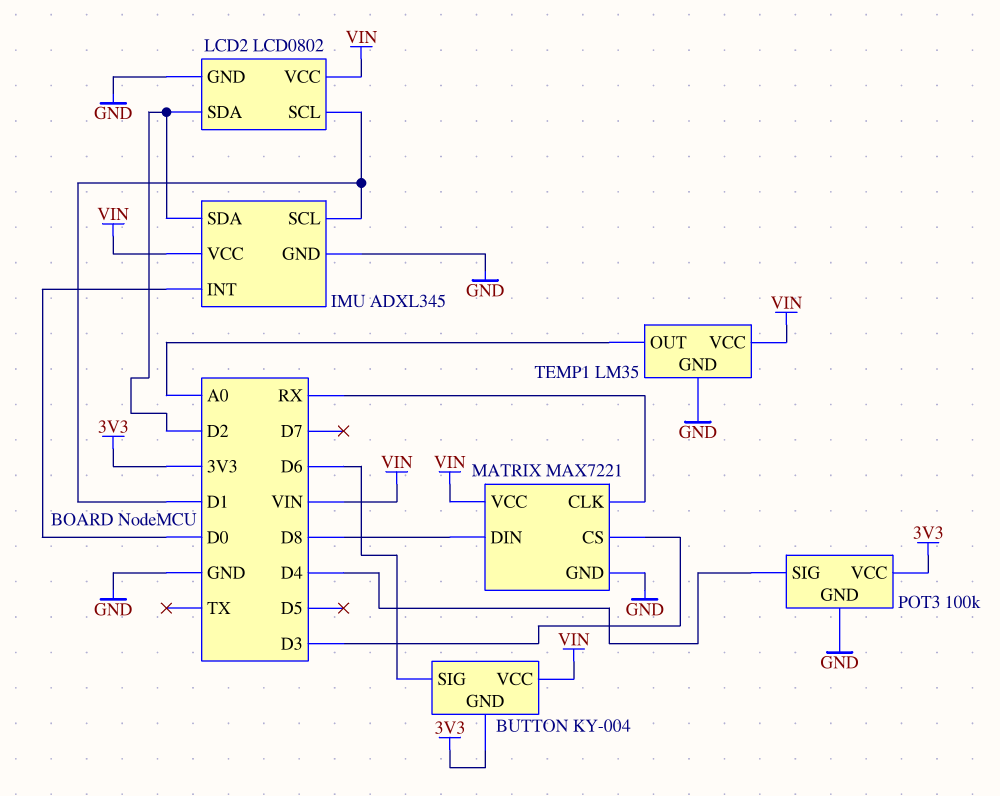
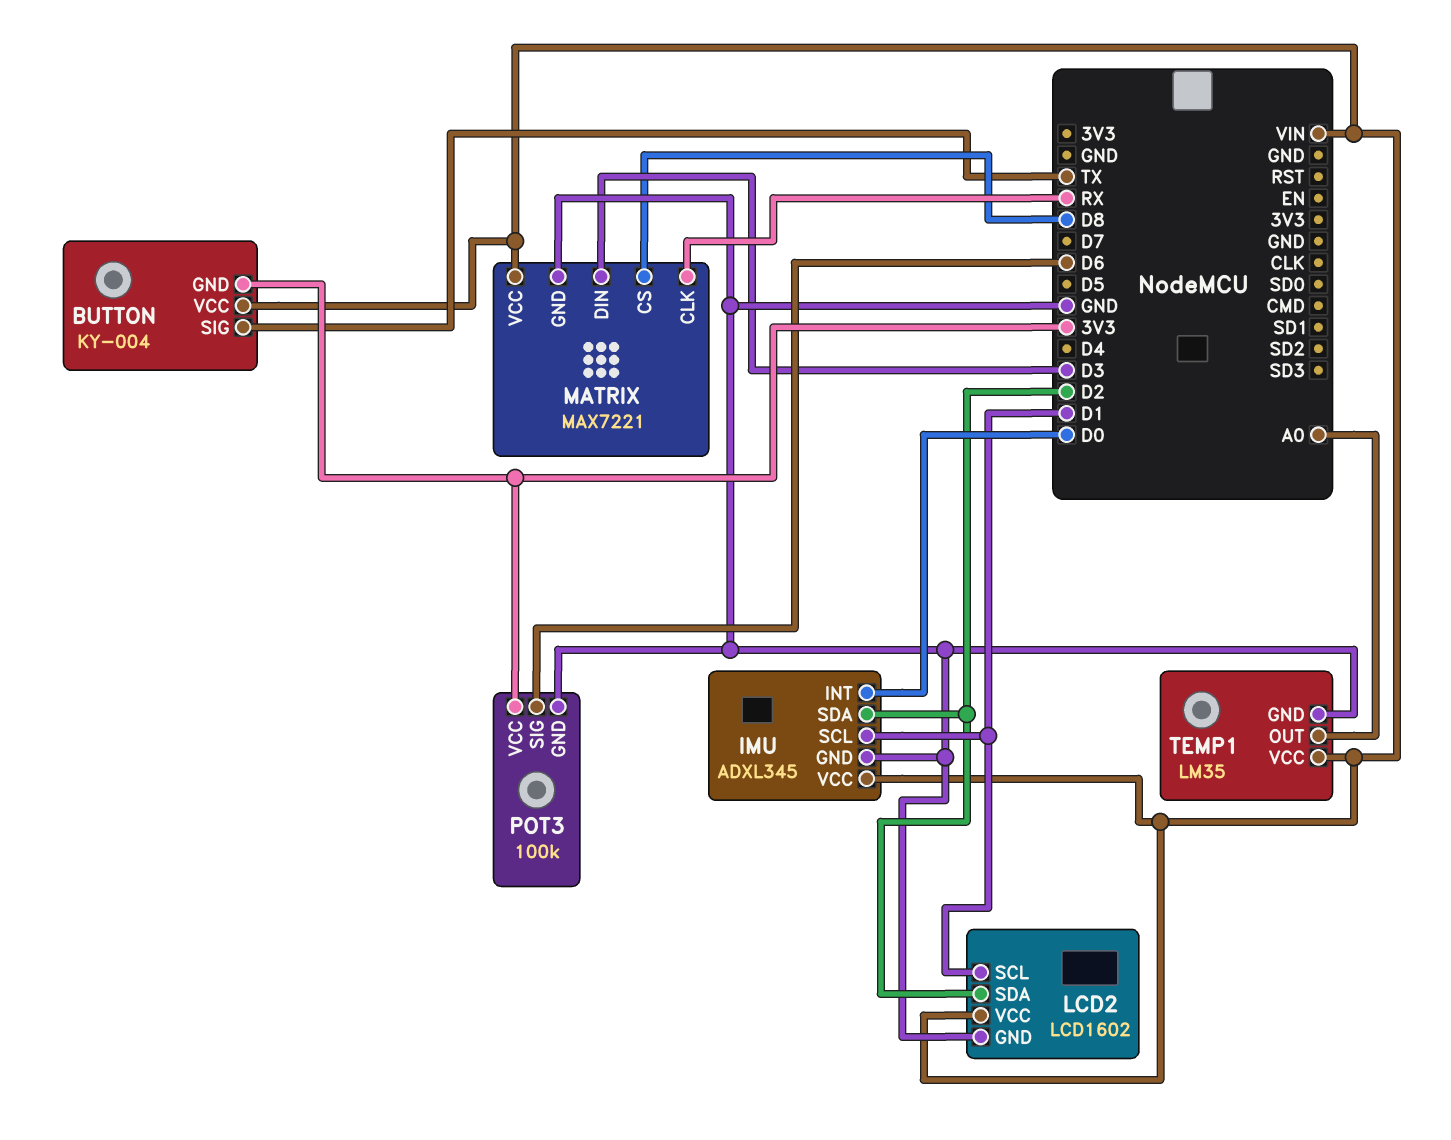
BUTTON pin SIG: D6 -> TX
LCD2: LCD0802 -> LCD1602
MATRIX pin CS: D3 -> D8
MATRIX pin DIN: D8 -> D3
POT3 pin SIG: D4 -> D6

